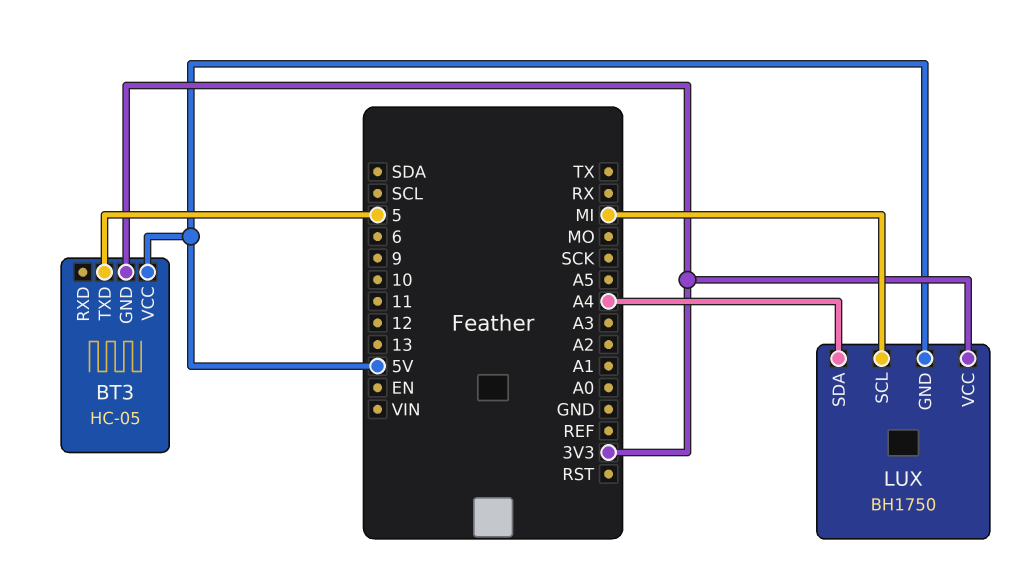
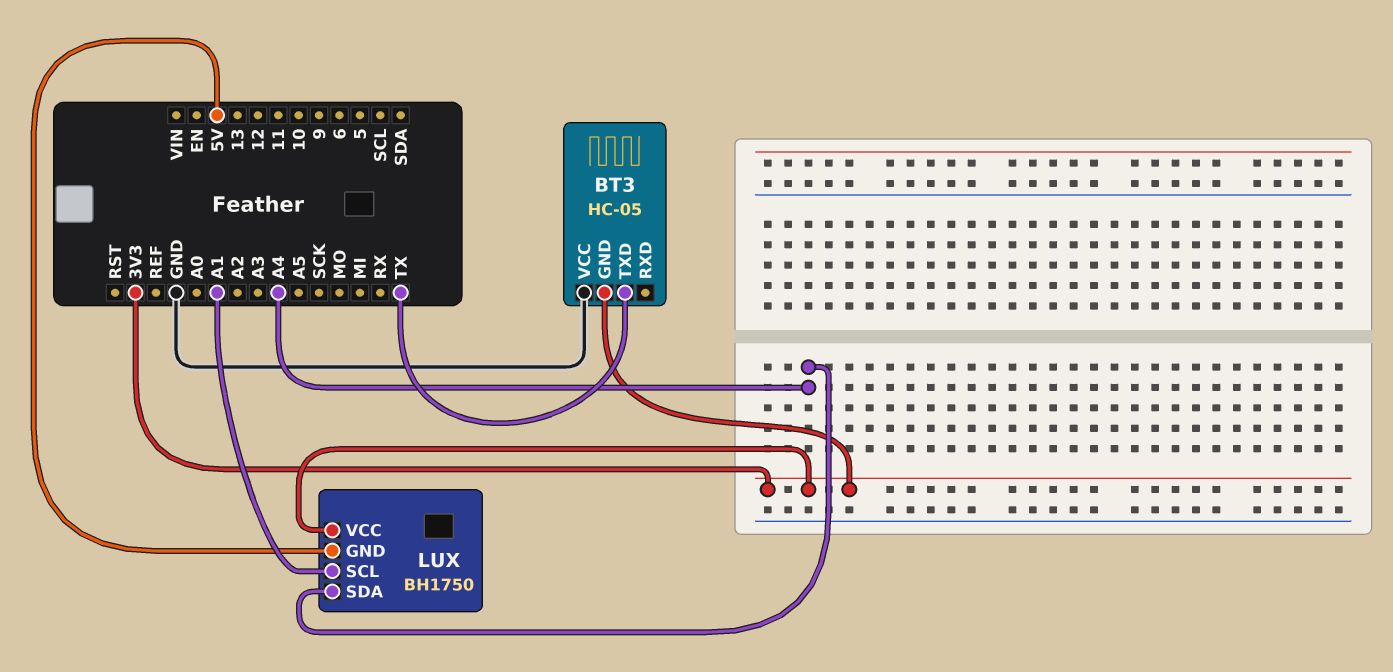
BT3 pin TXD: 5 -> TX
BT3 pin VCC: 5V -> GND
LUX pin SCL: MI -> A1

